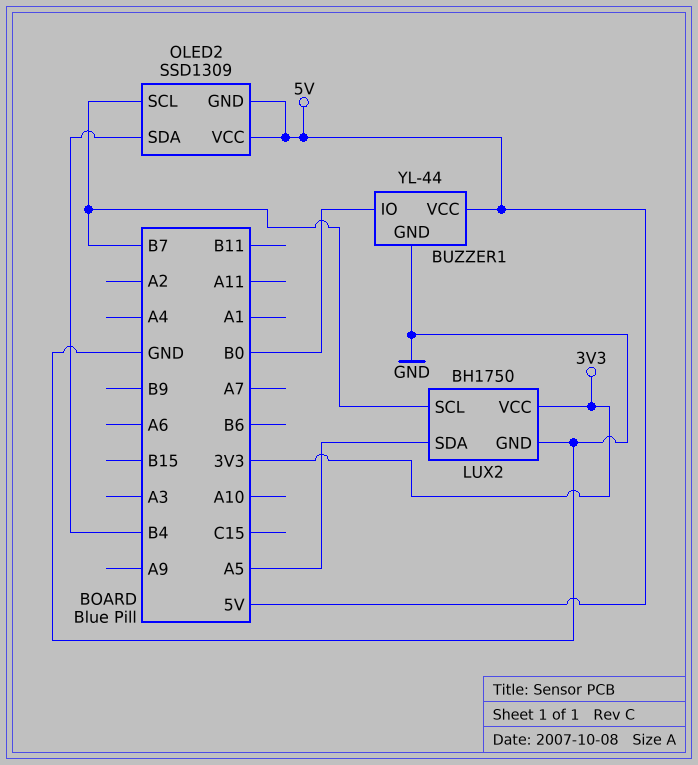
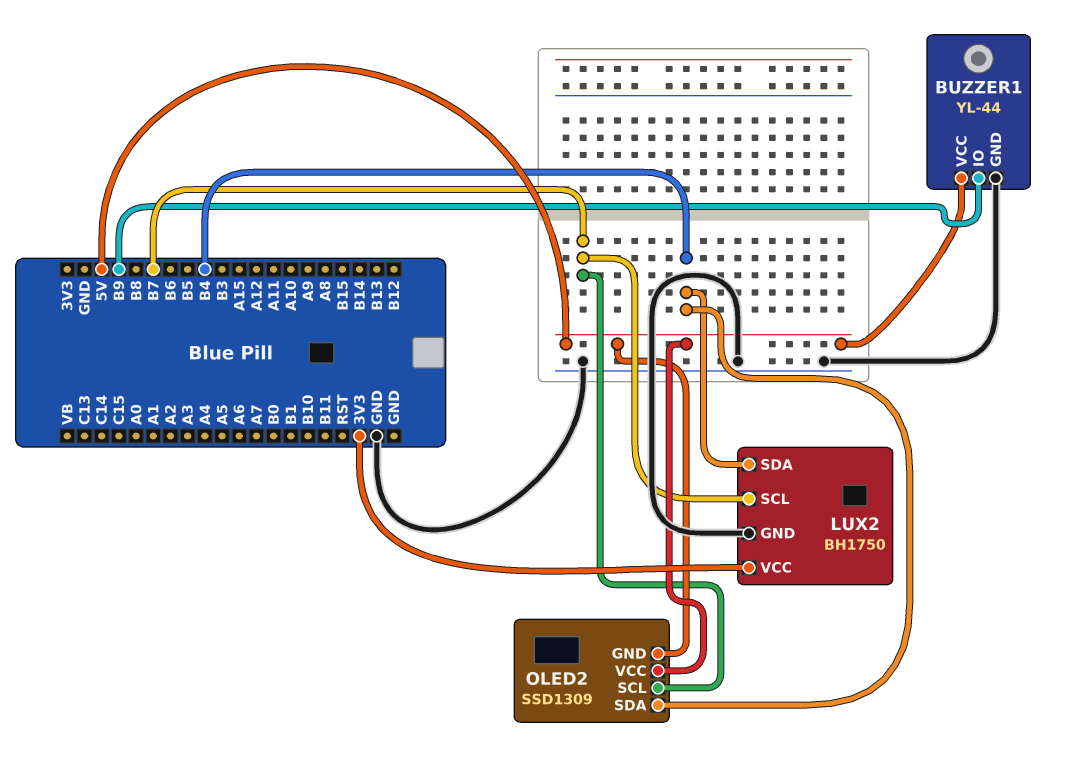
BUZZER1 pin IO: B0 -> B9
LUX2 pin SDA: A5 -> B4

